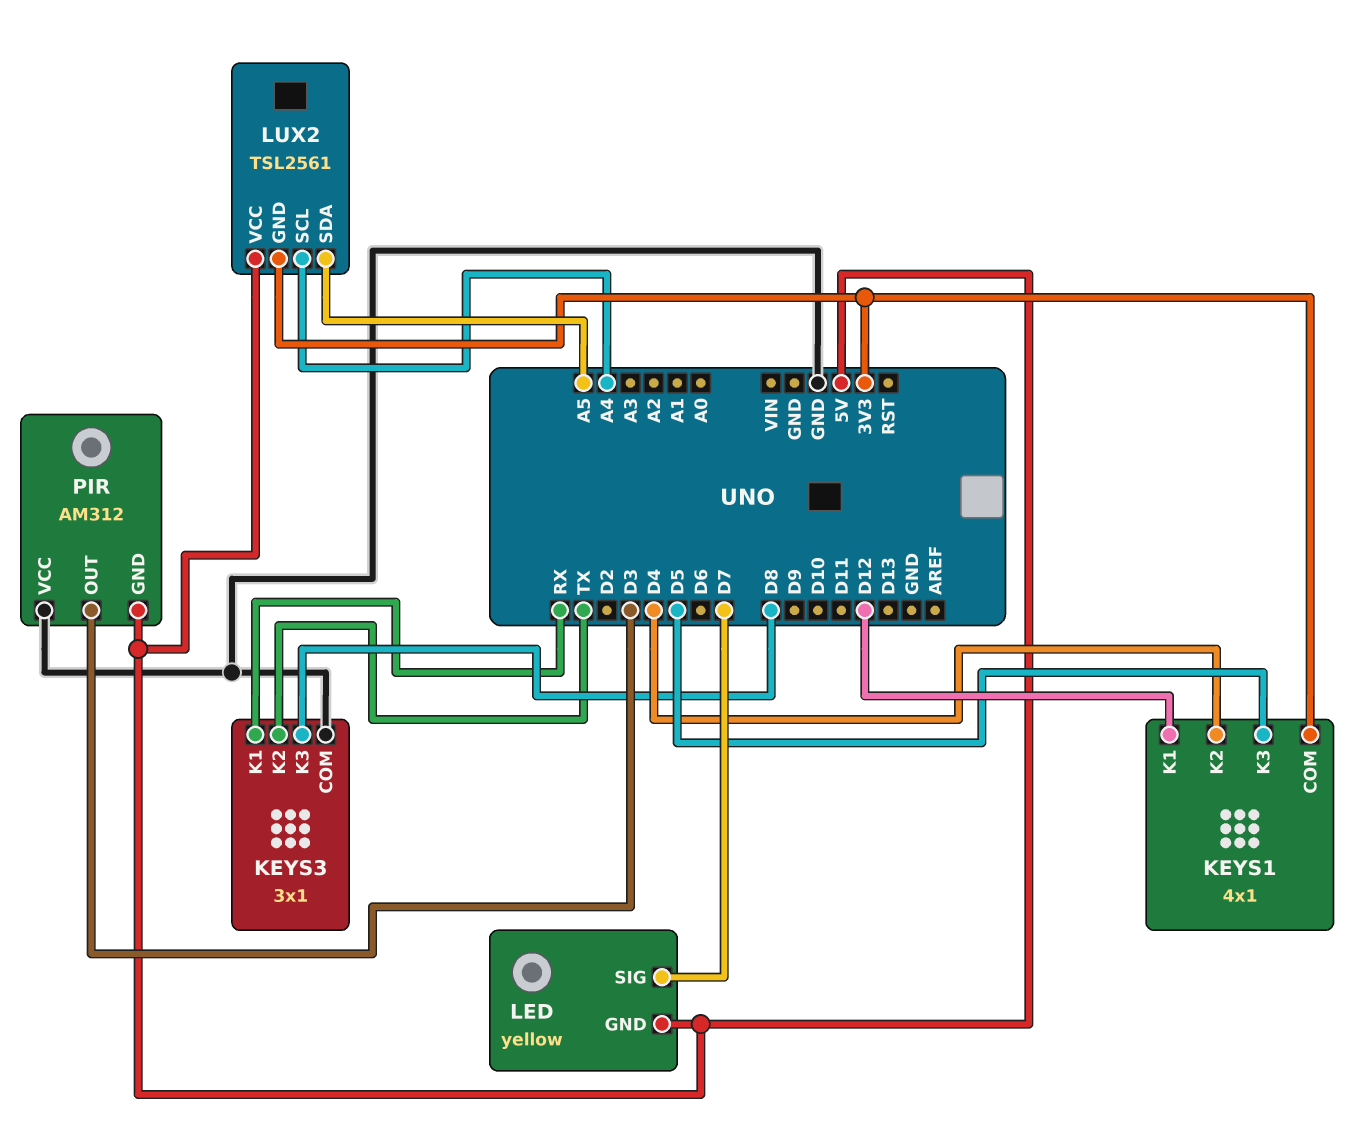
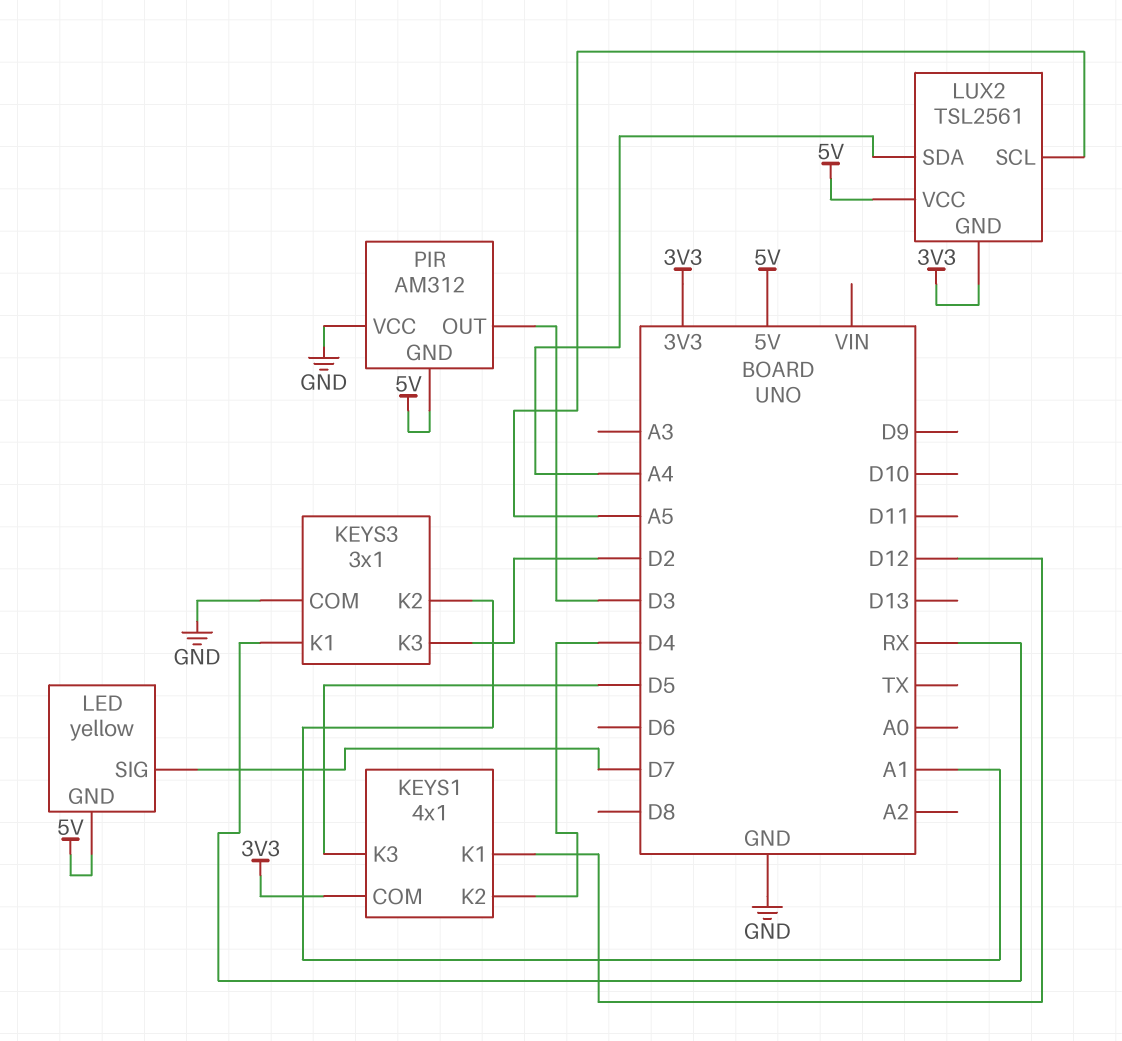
KEYS3 pin K2: TX -> A1
KEYS3 pin K3: D8 -> D2
LUX2 pin SCL: A4 -> A5
LUX2 pin SDA: A5 -> A4

